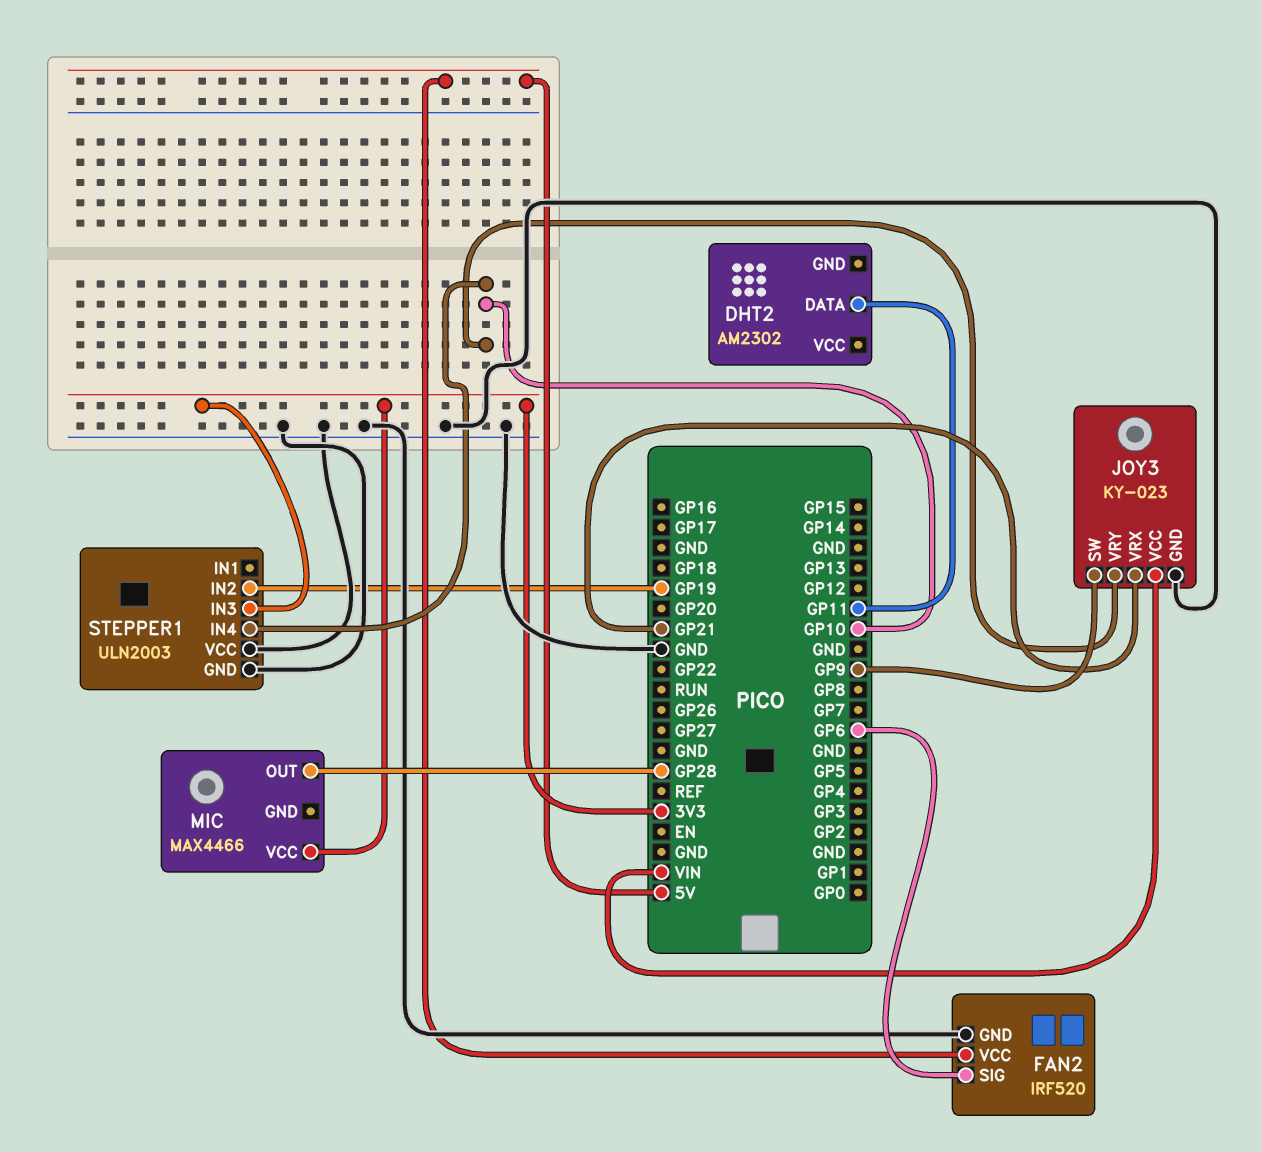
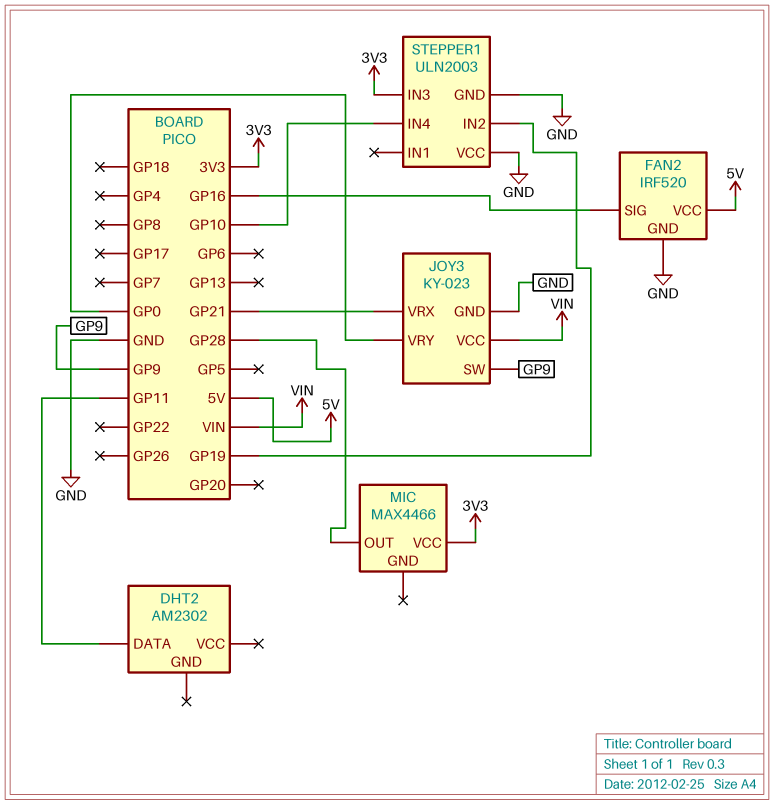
FAN2 pin SIG: GP6 -> GP16
JOY3 pin VRY: GP10 -> GP0

